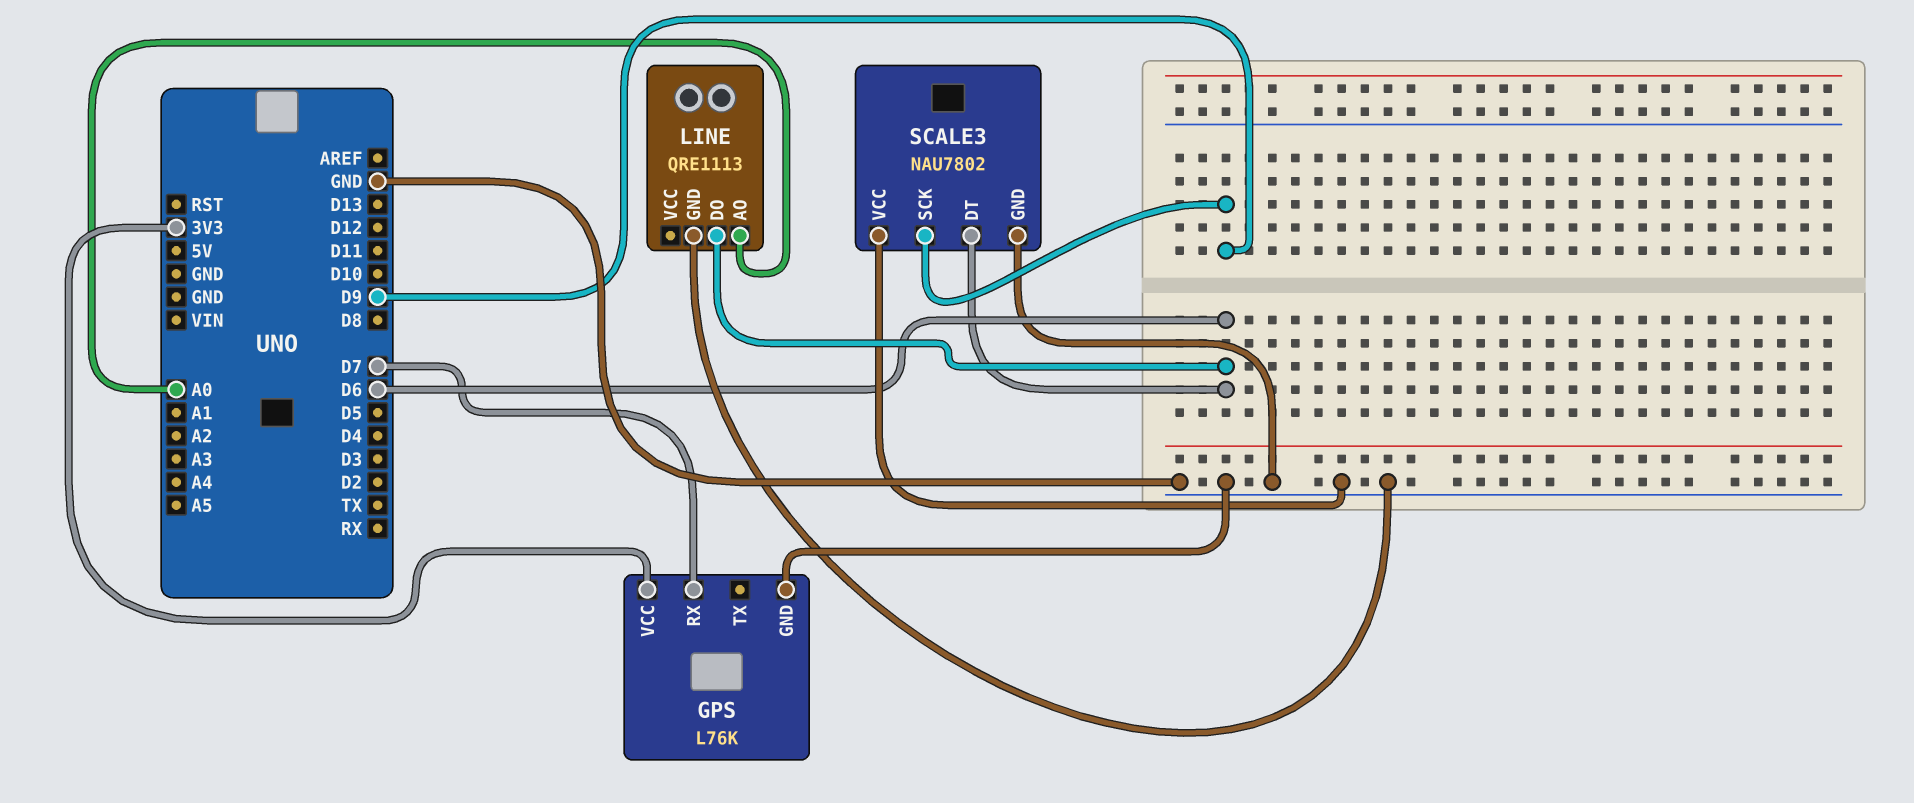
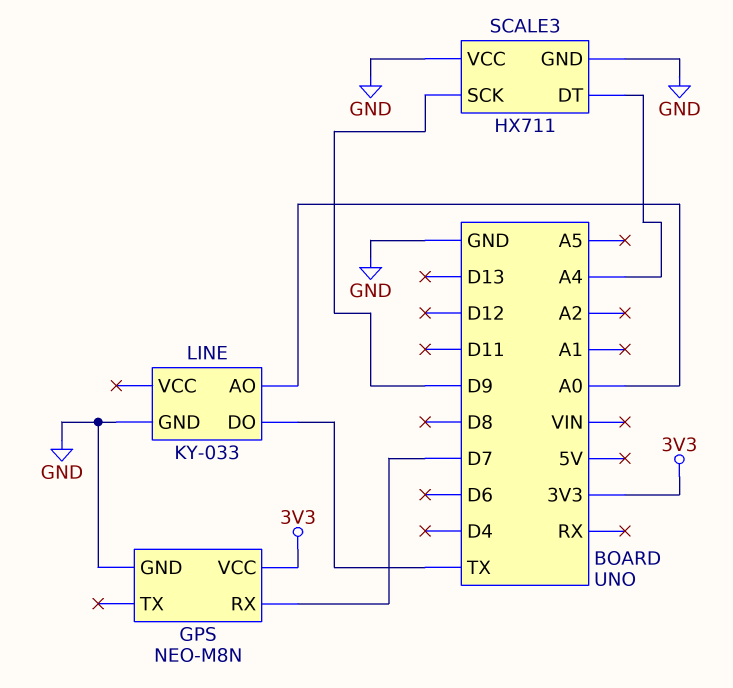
GPS: L76K -> NEO-M8N
LINE: QRE1113 -> KY-033
LINE pin DO: D6 -> TX
SCALE3: NAU7802 -> HX711
SCALE3 pin DT: D6 -> A4

